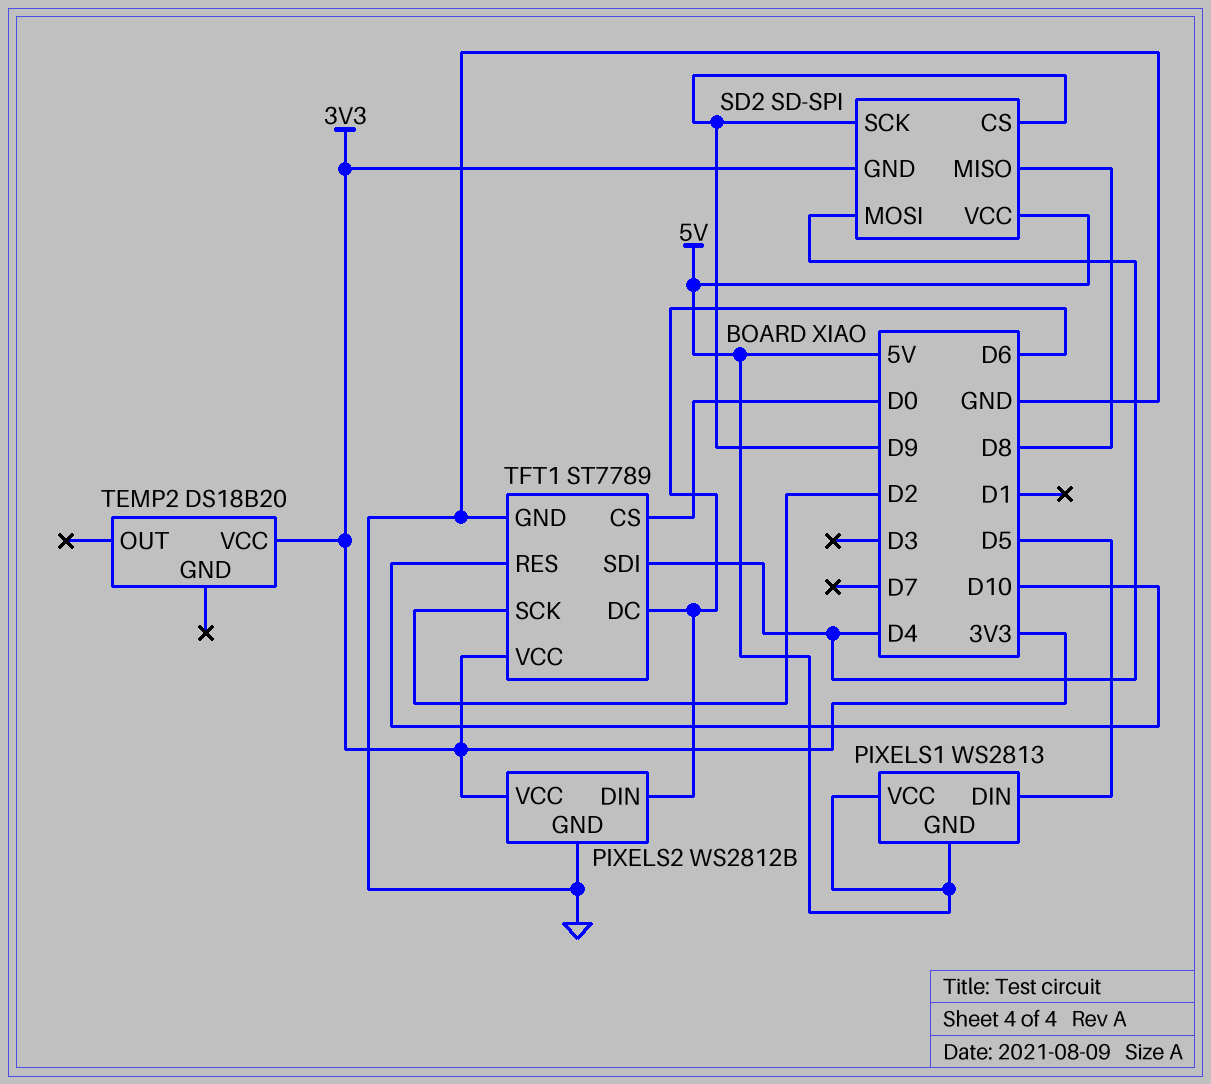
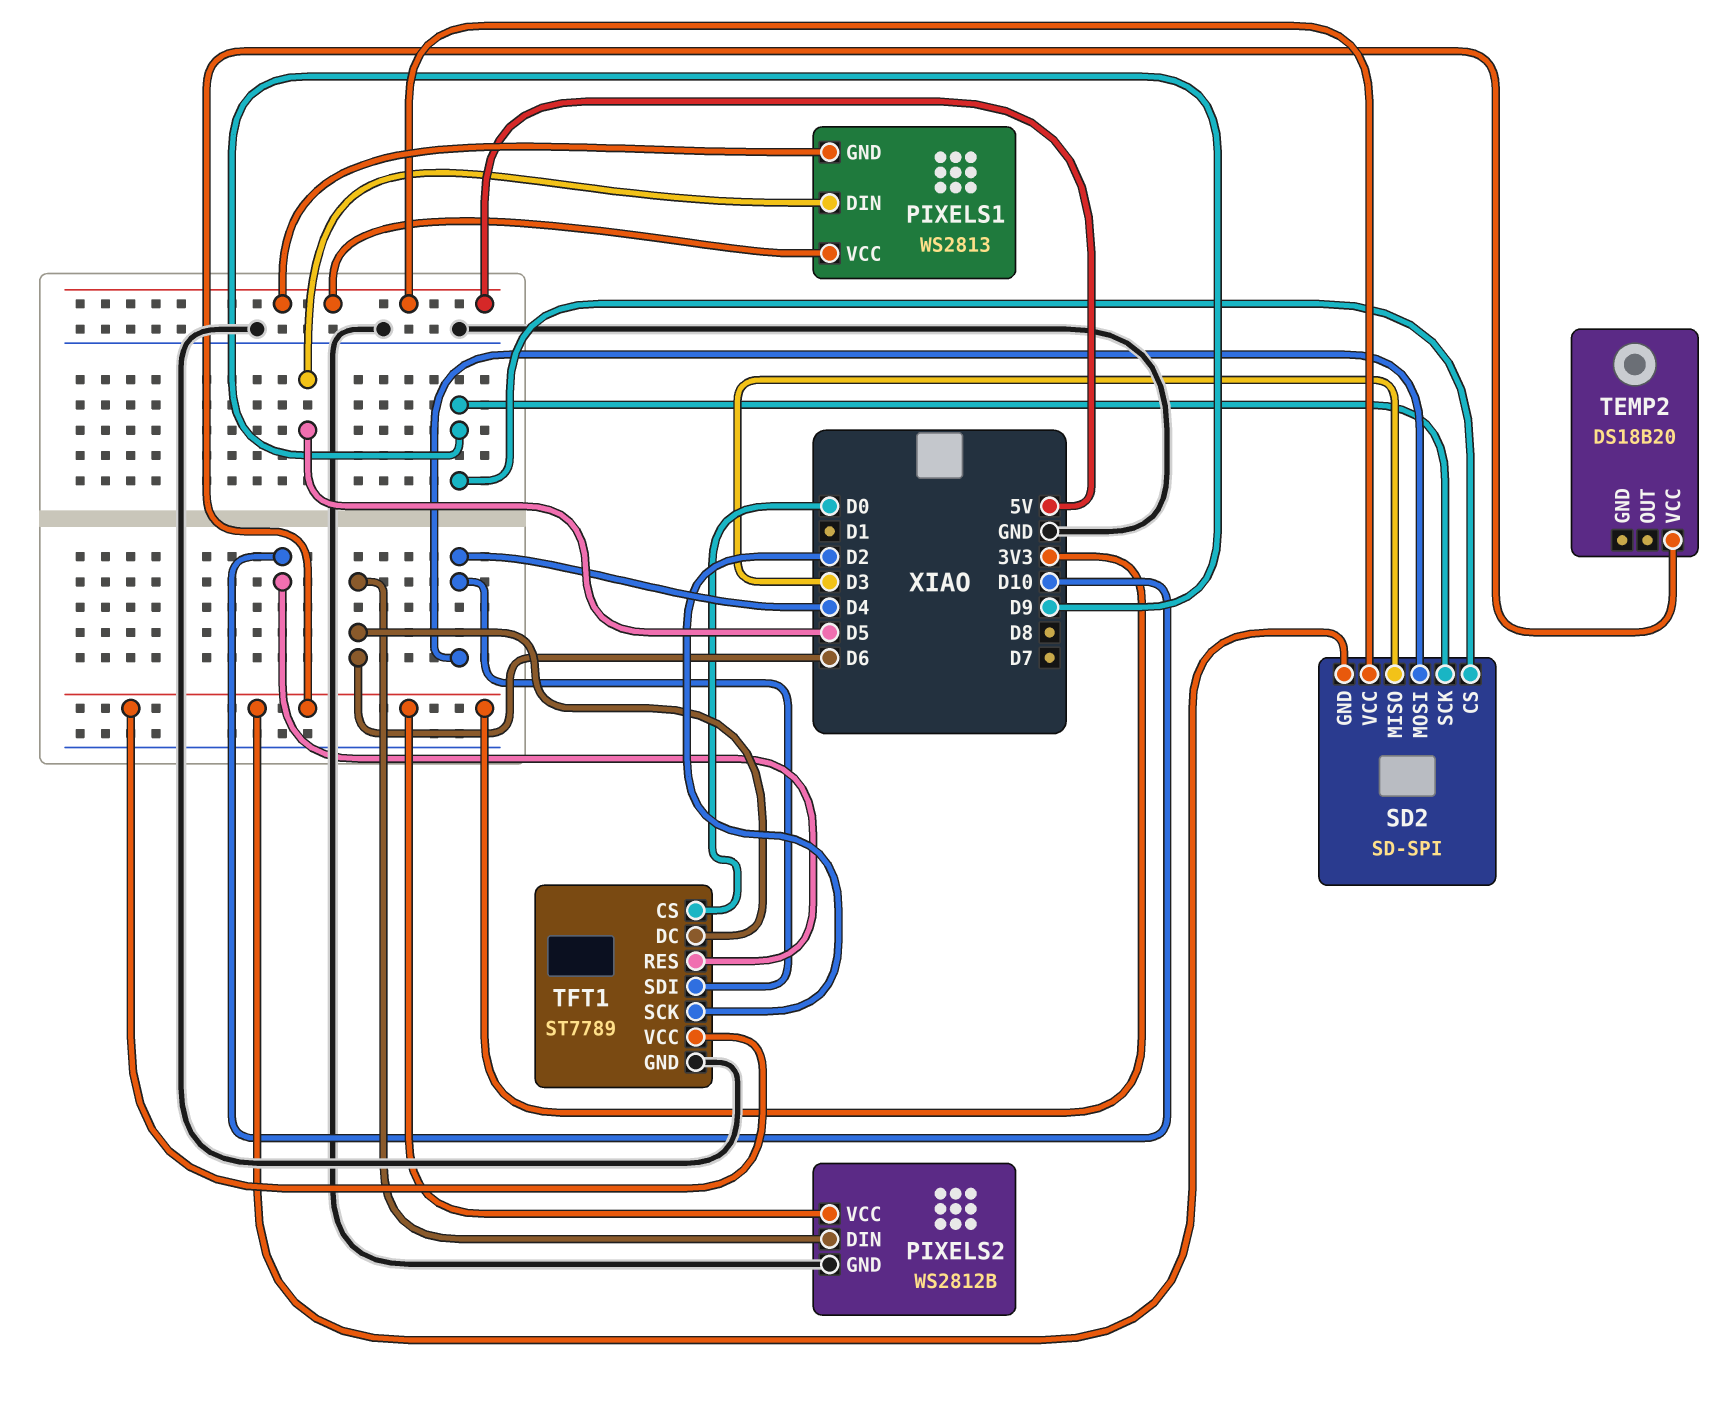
SD2 pin MISO: D8 -> D3

